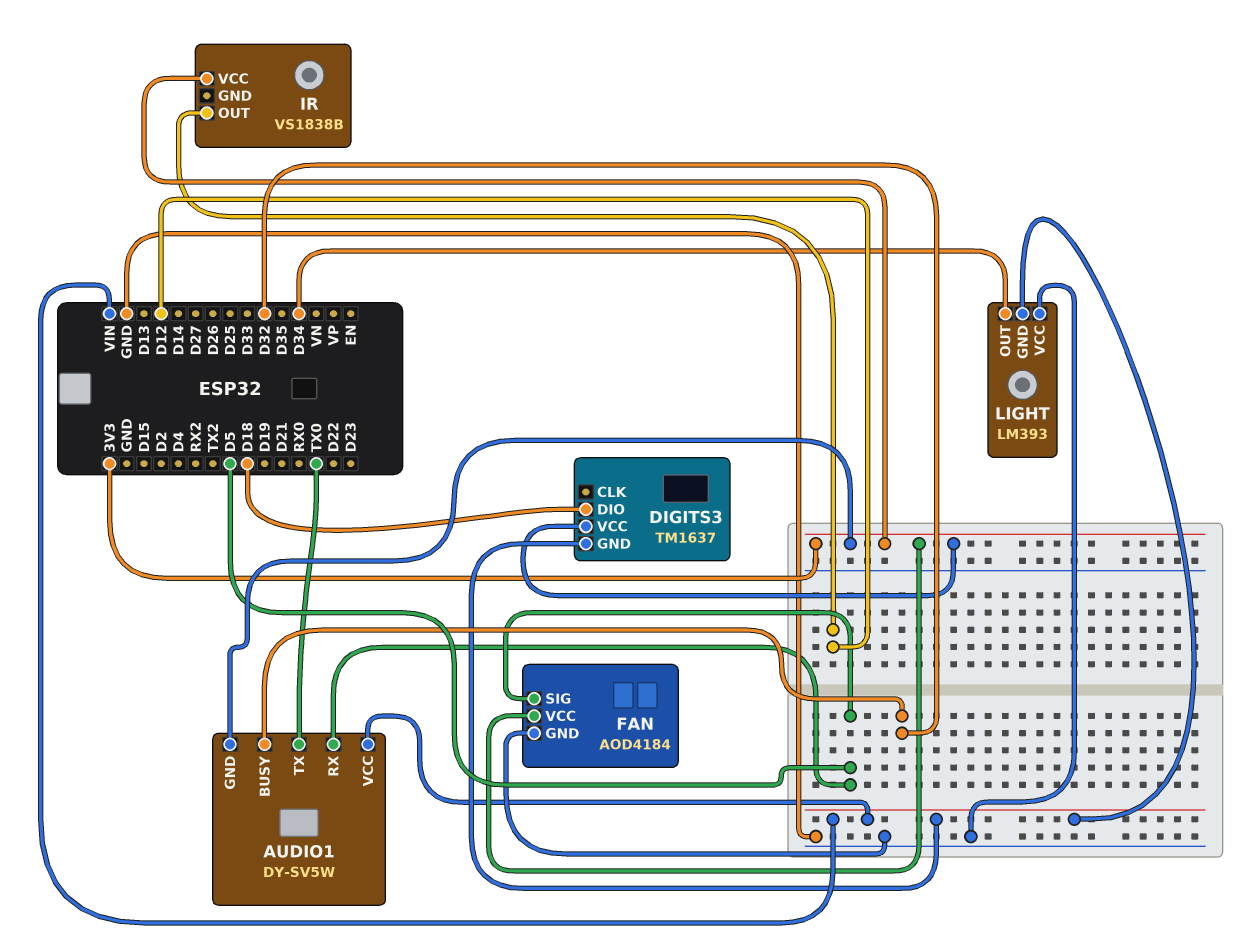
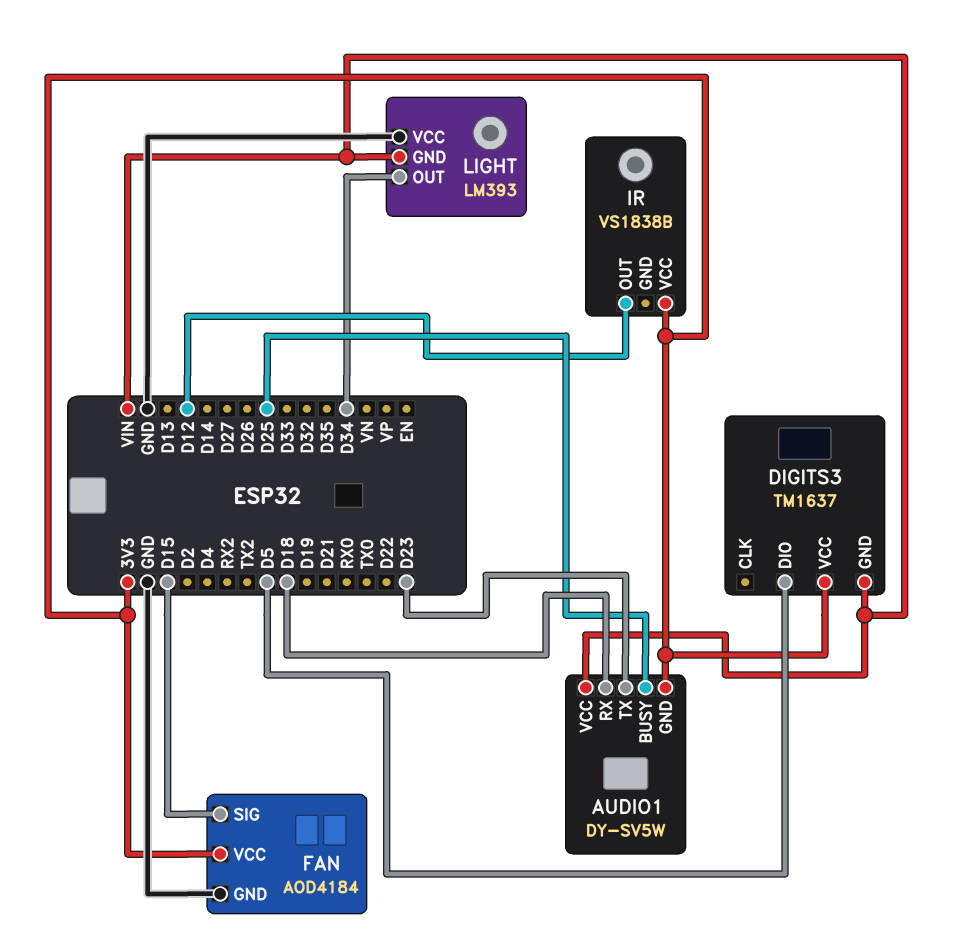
AUDIO1 pin BUSY: D32 -> D25
AUDIO1 pin RX: D5 -> D18
AUDIO1 pin TX: TX0 -> D23
DIGITS3 pin DIO: D18 -> D5
FAN pin SIG: D5 -> D15

